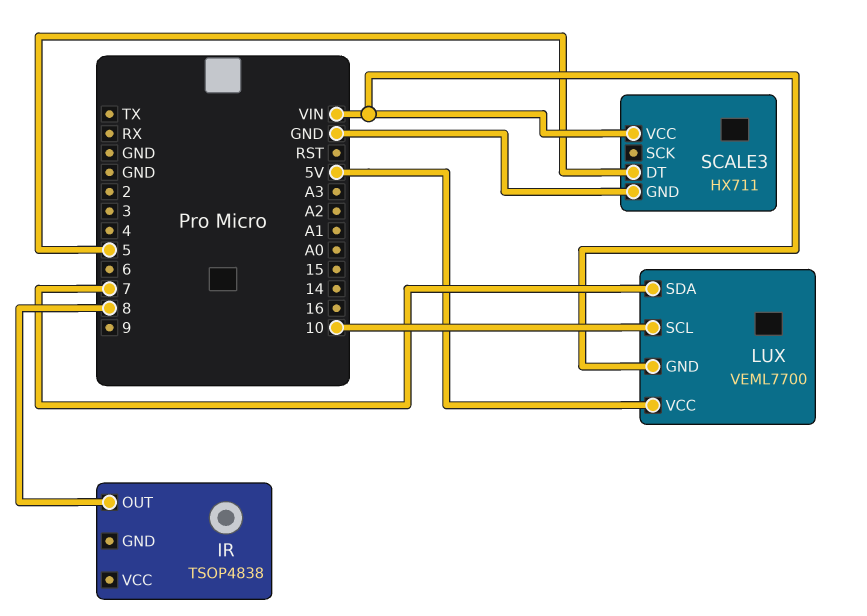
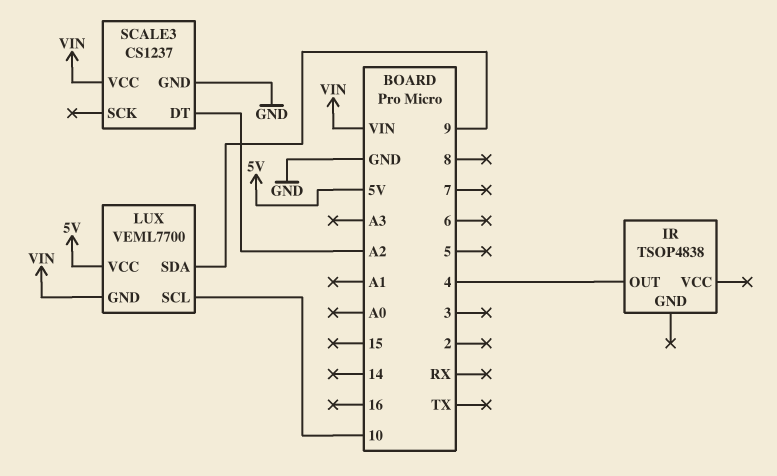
IR pin OUT: 8 -> 4
LUX pin SDA: 7 -> 9
SCALE3: HX711 -> CS1237
SCALE3 pin DT: 5 -> A2

